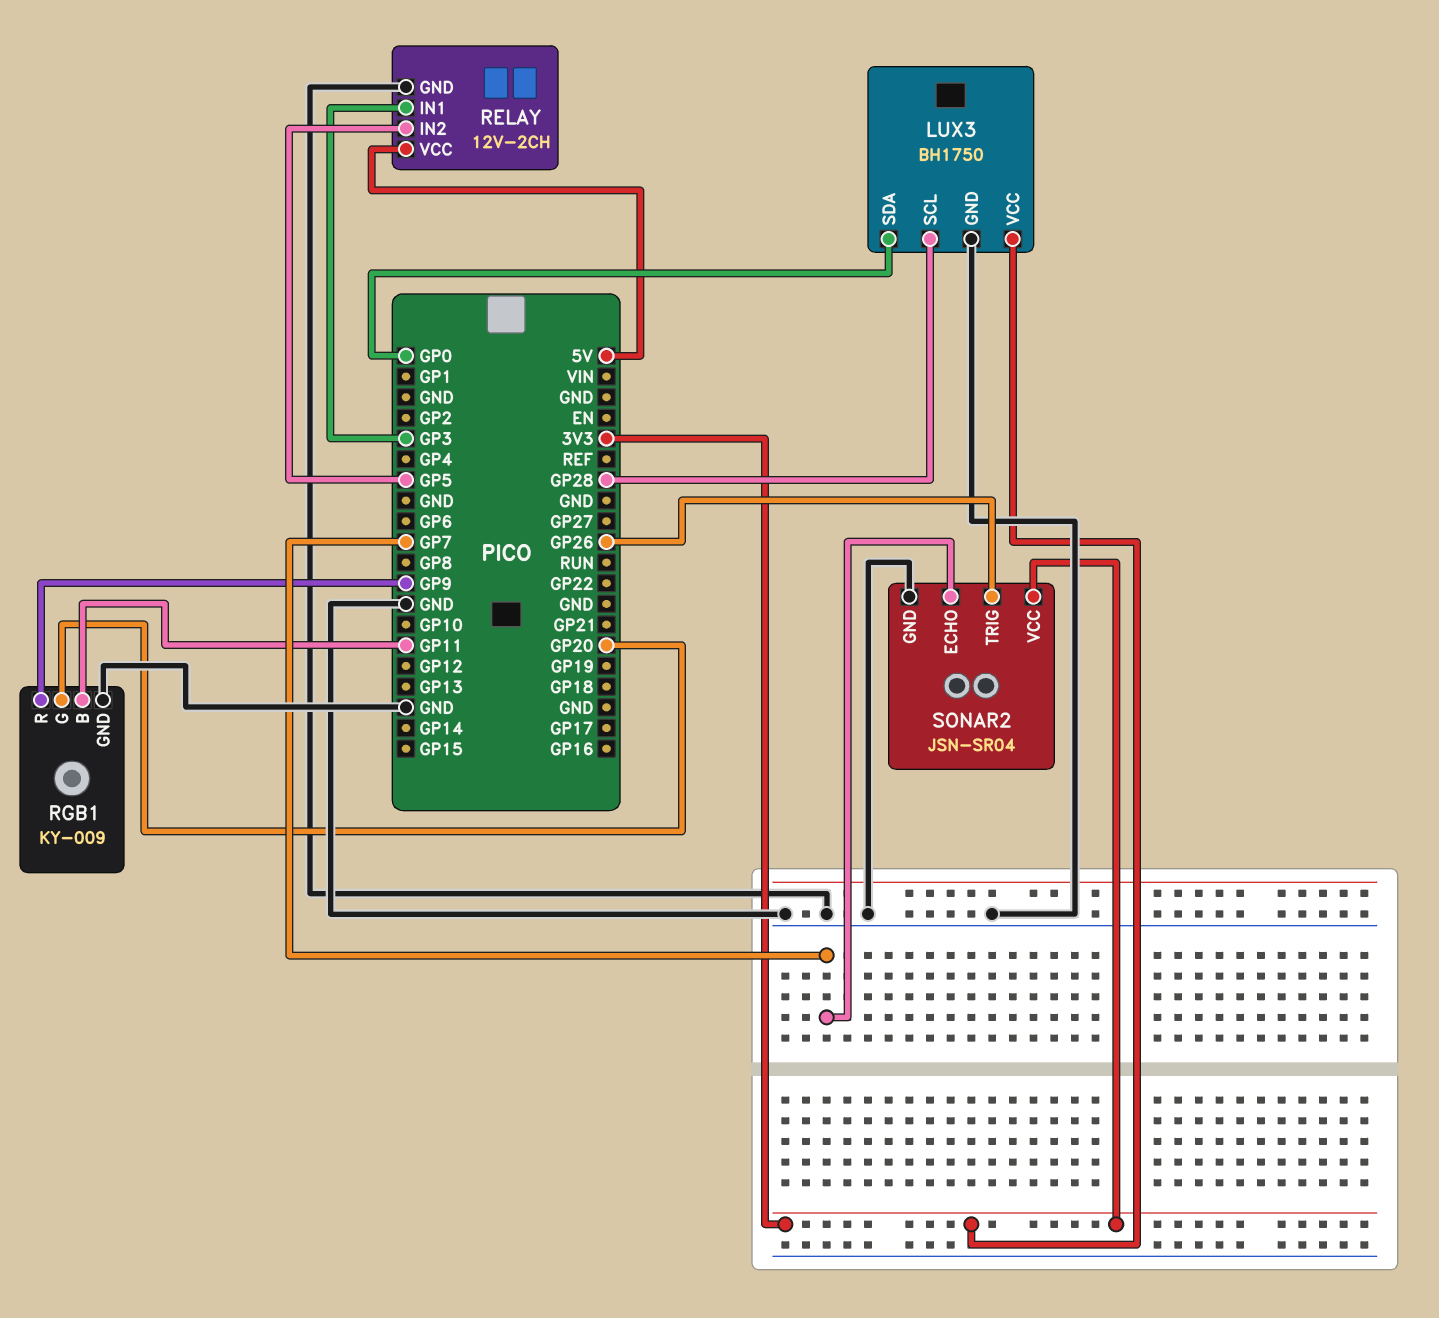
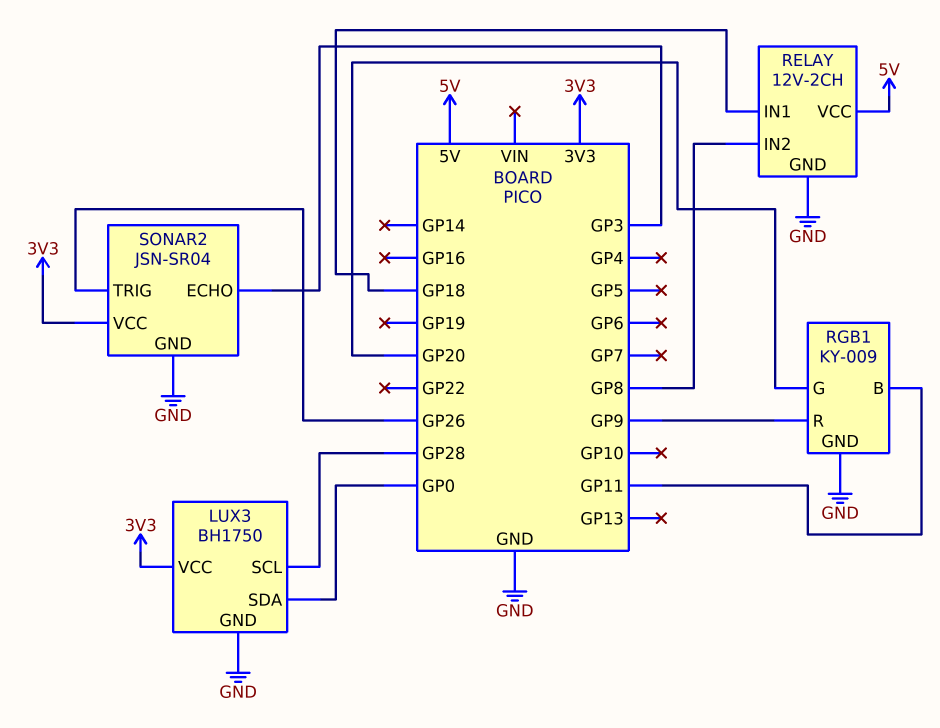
RELAY pin IN1: GP3 -> GP18
RELAY pin IN2: GP5 -> GP8
SONAR2 pin ECHO: GP7 -> GP3

